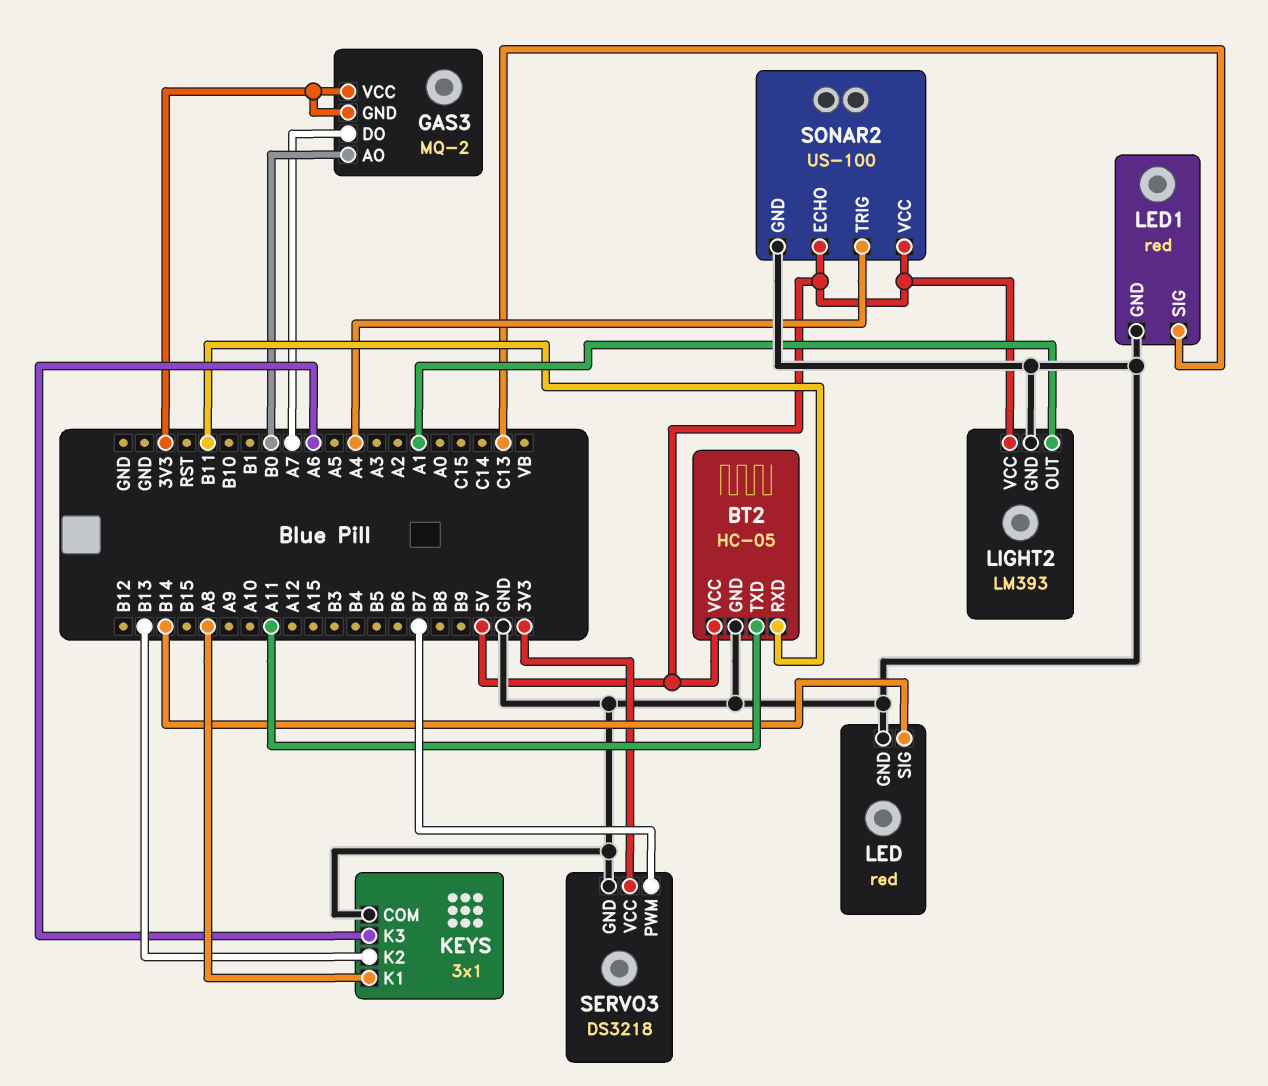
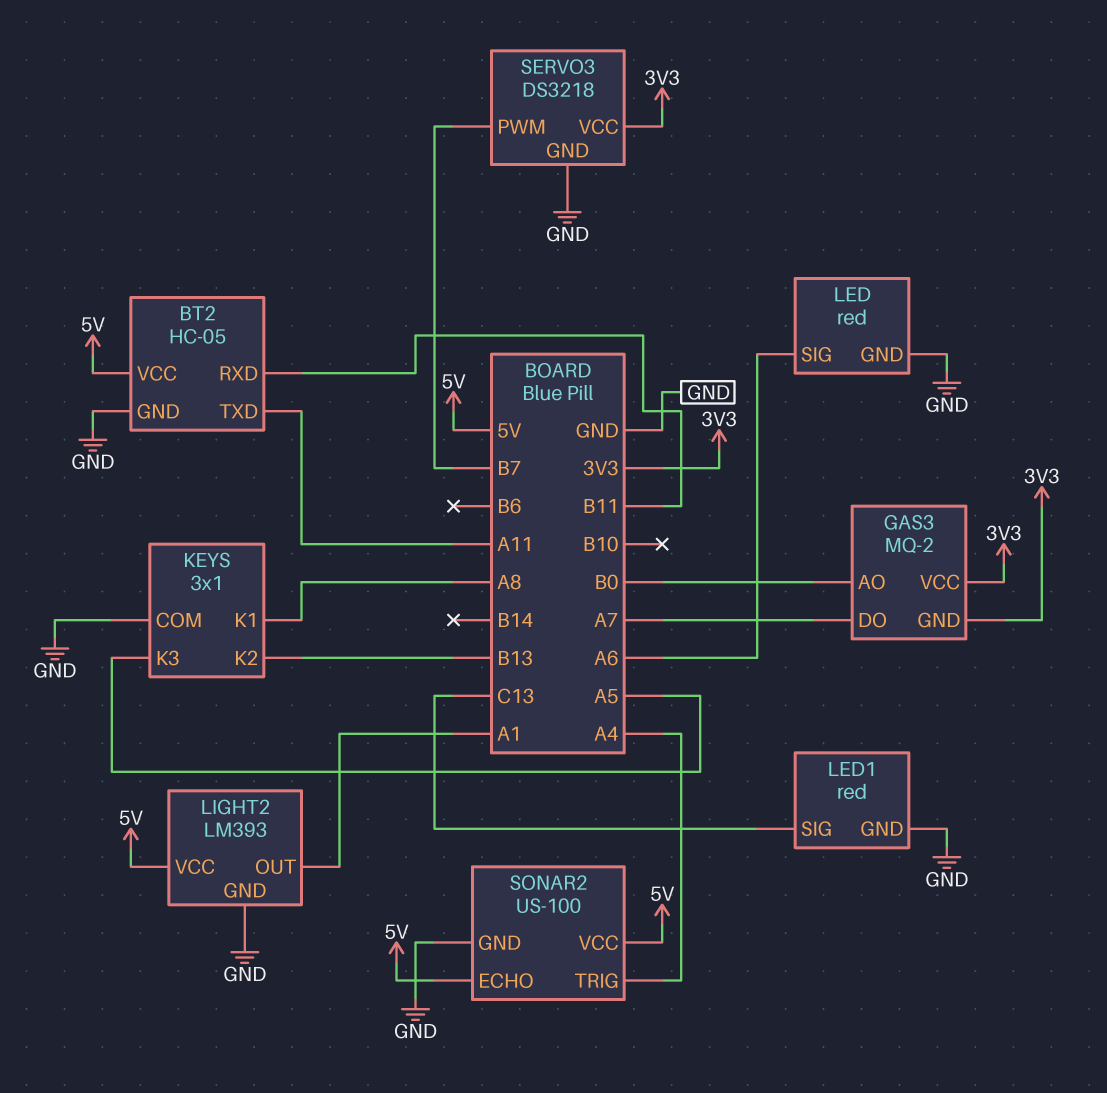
KEYS pin K3: A6 -> A5
LED pin SIG: B14 -> A6

